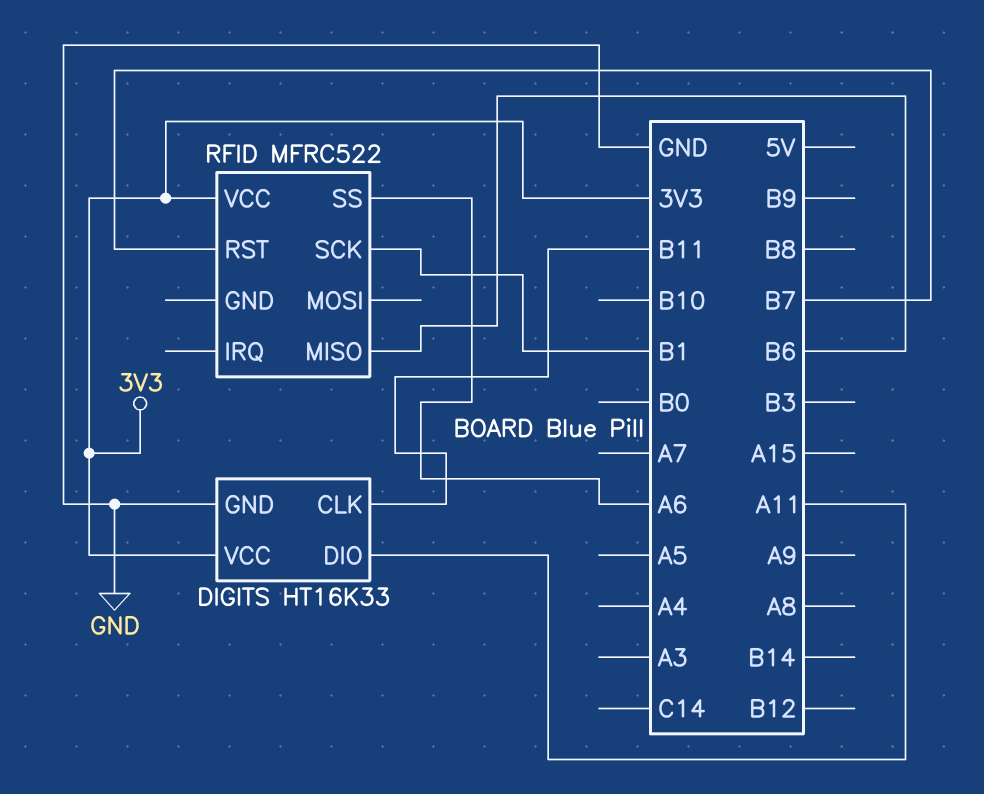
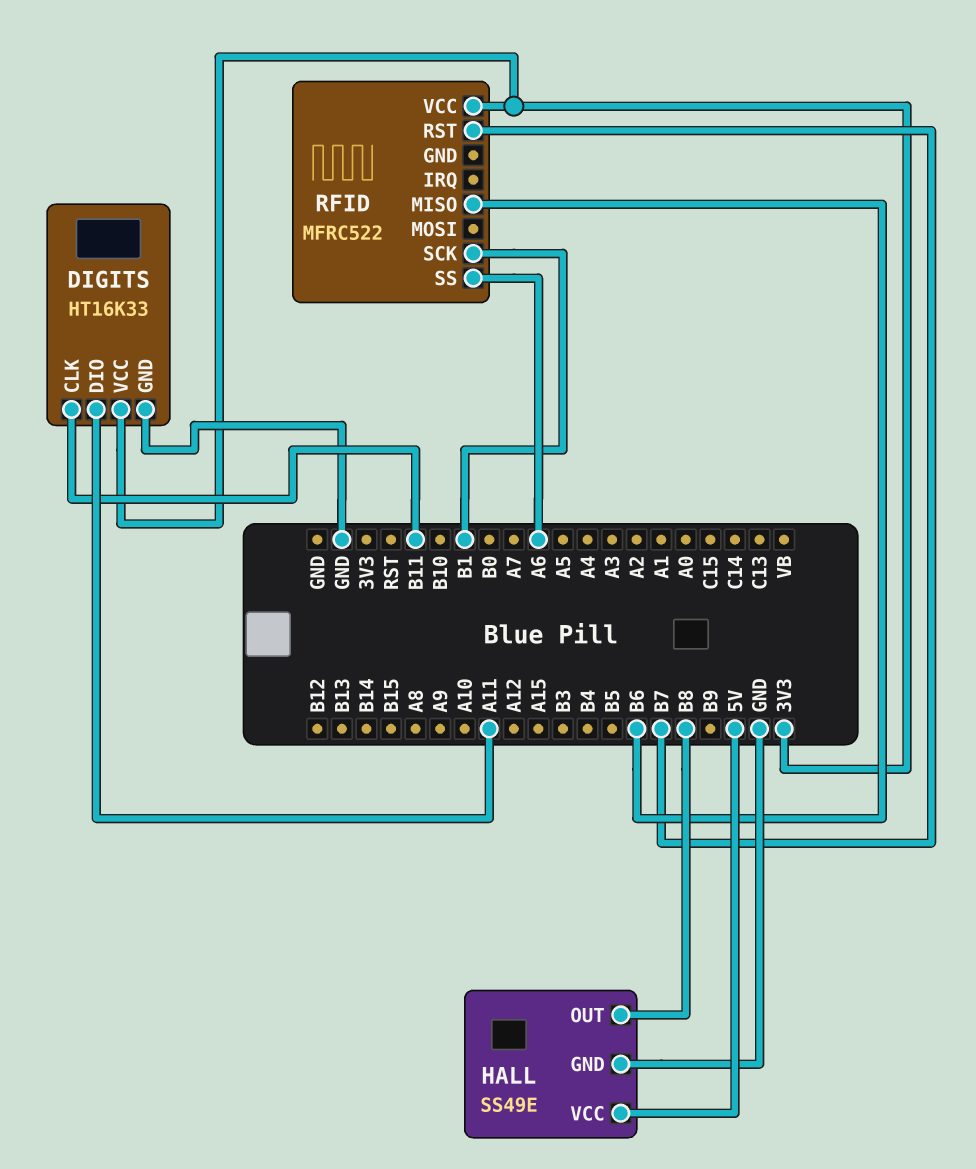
HALL: none -> SS49E
HALL pin GND: none -> GND
HALL pin OUT: none -> B8
HALL pin VCC: none -> 5V

